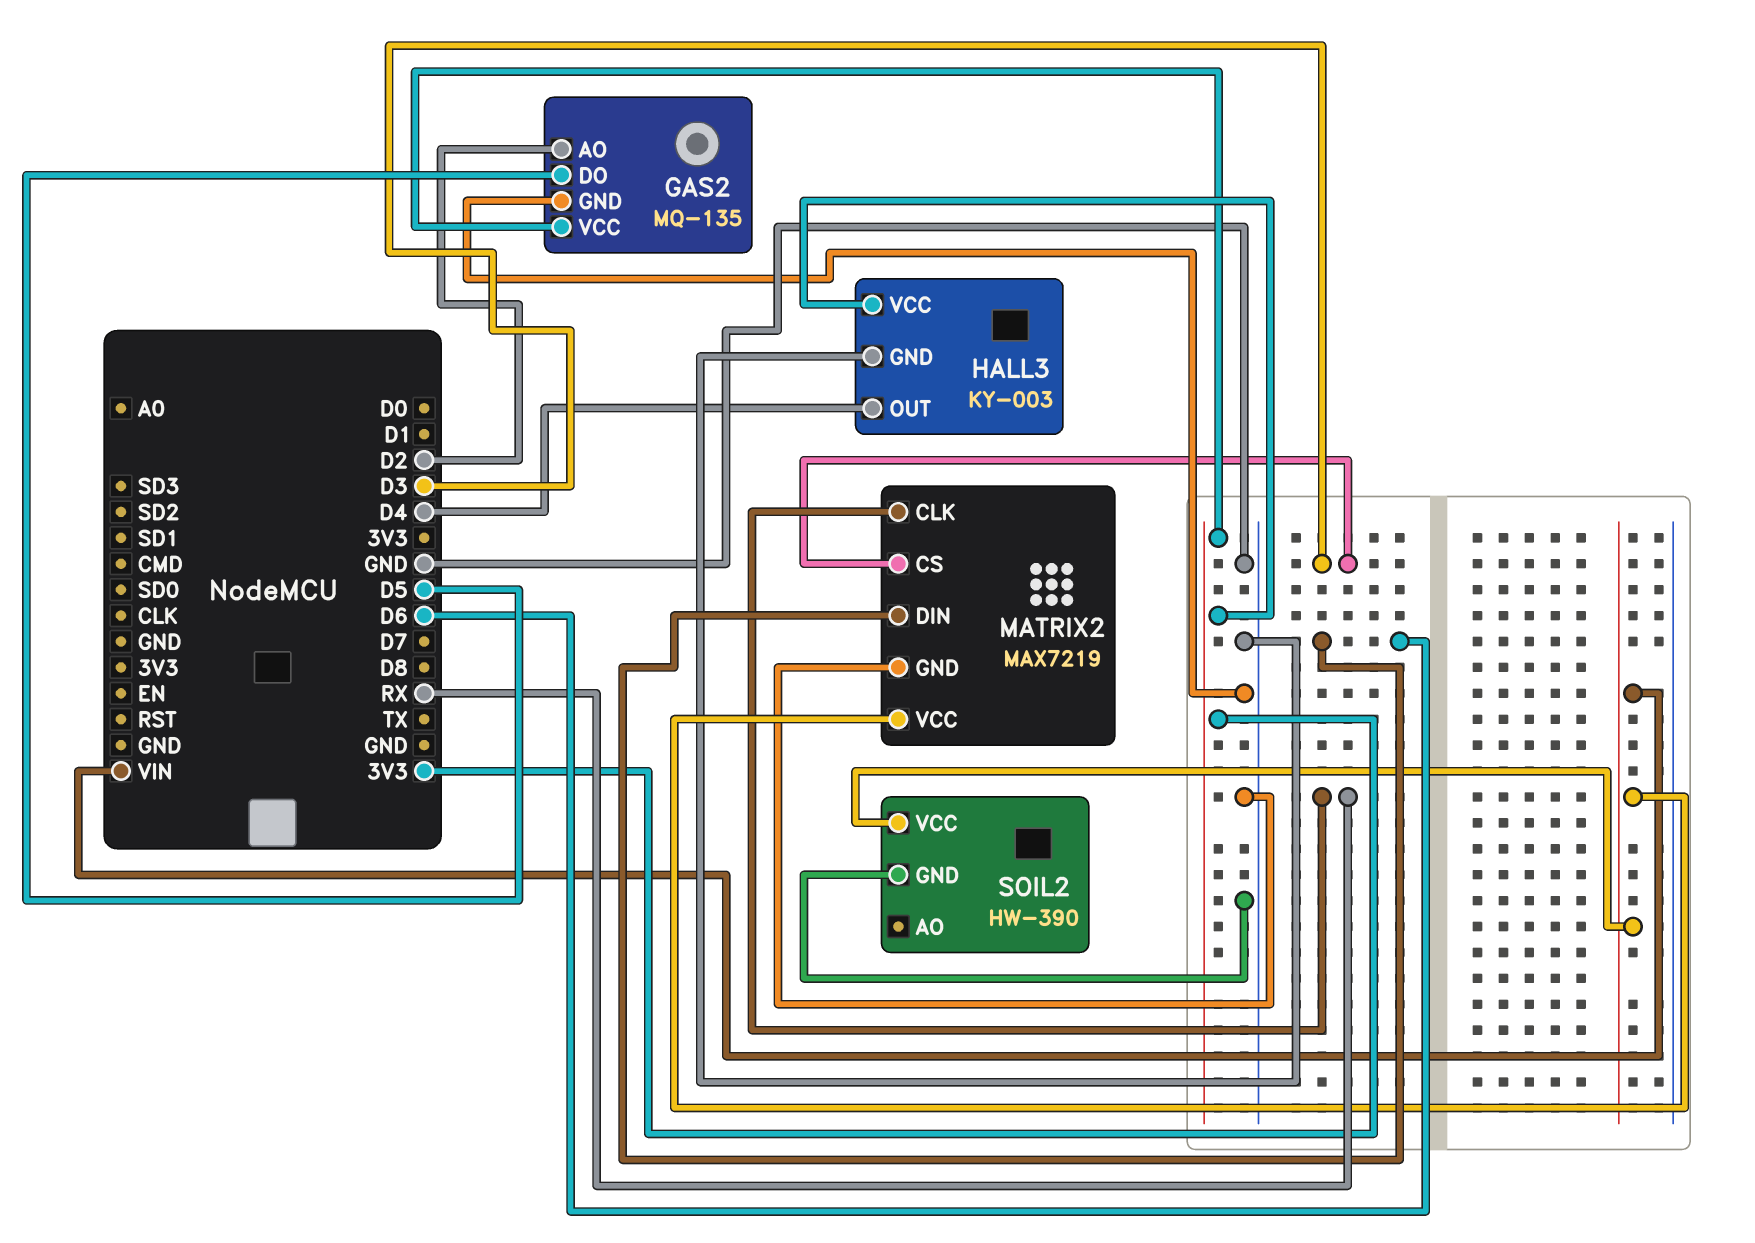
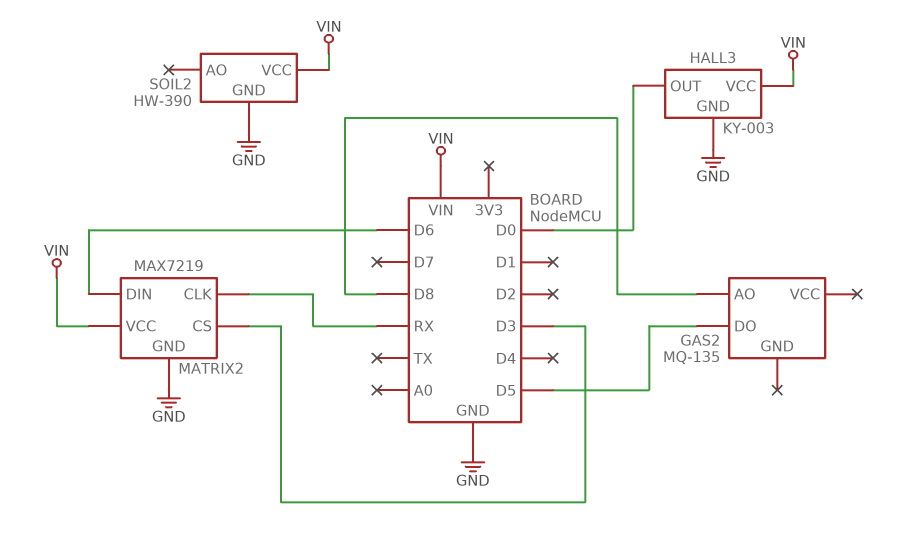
GAS2 pin AO: D2 -> D8
GAS2 pin GND: GND -> none
GAS2 pin VCC: 3V3 -> none
HALL3 pin OUT: D4 -> D0
HALL3 pin VCC: 3V3 -> VIN

